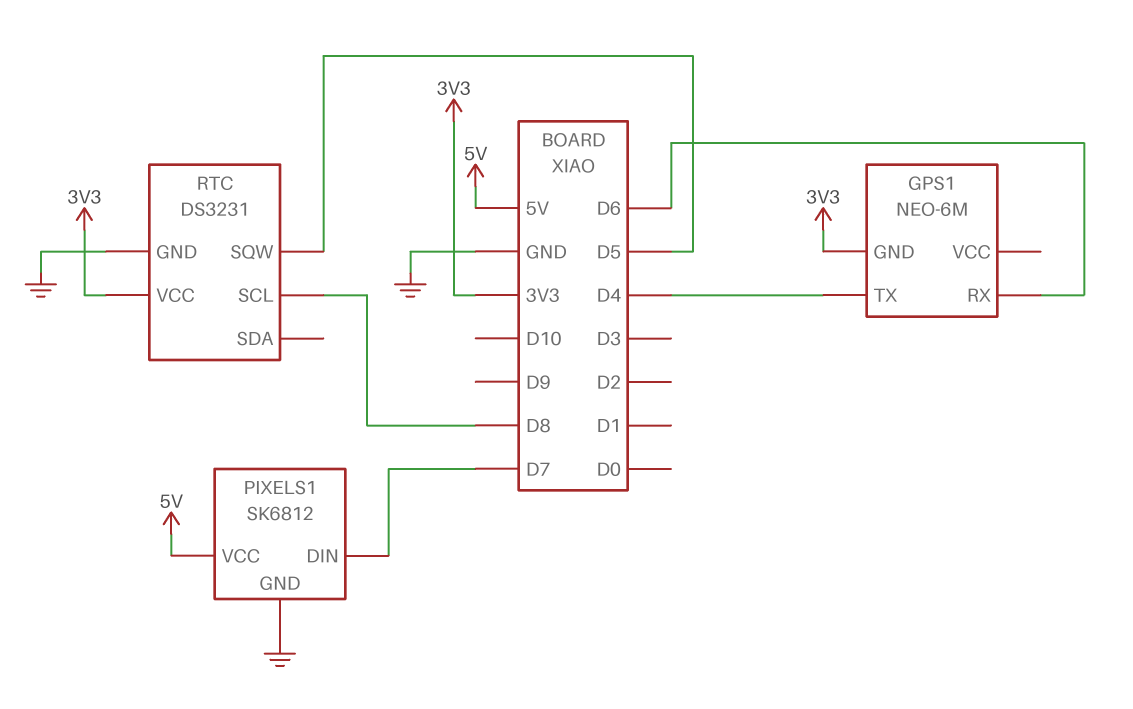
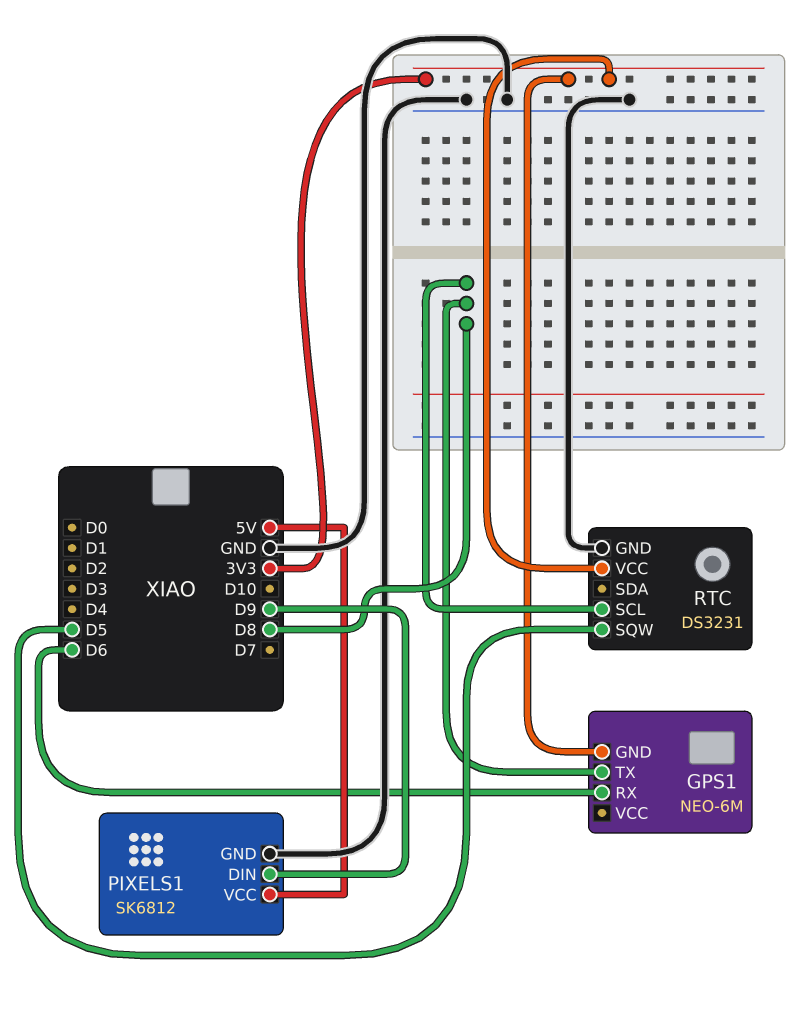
GPS1 pin TX: D4 -> D8
PIXELS1 pin DIN: D7 -> D9

